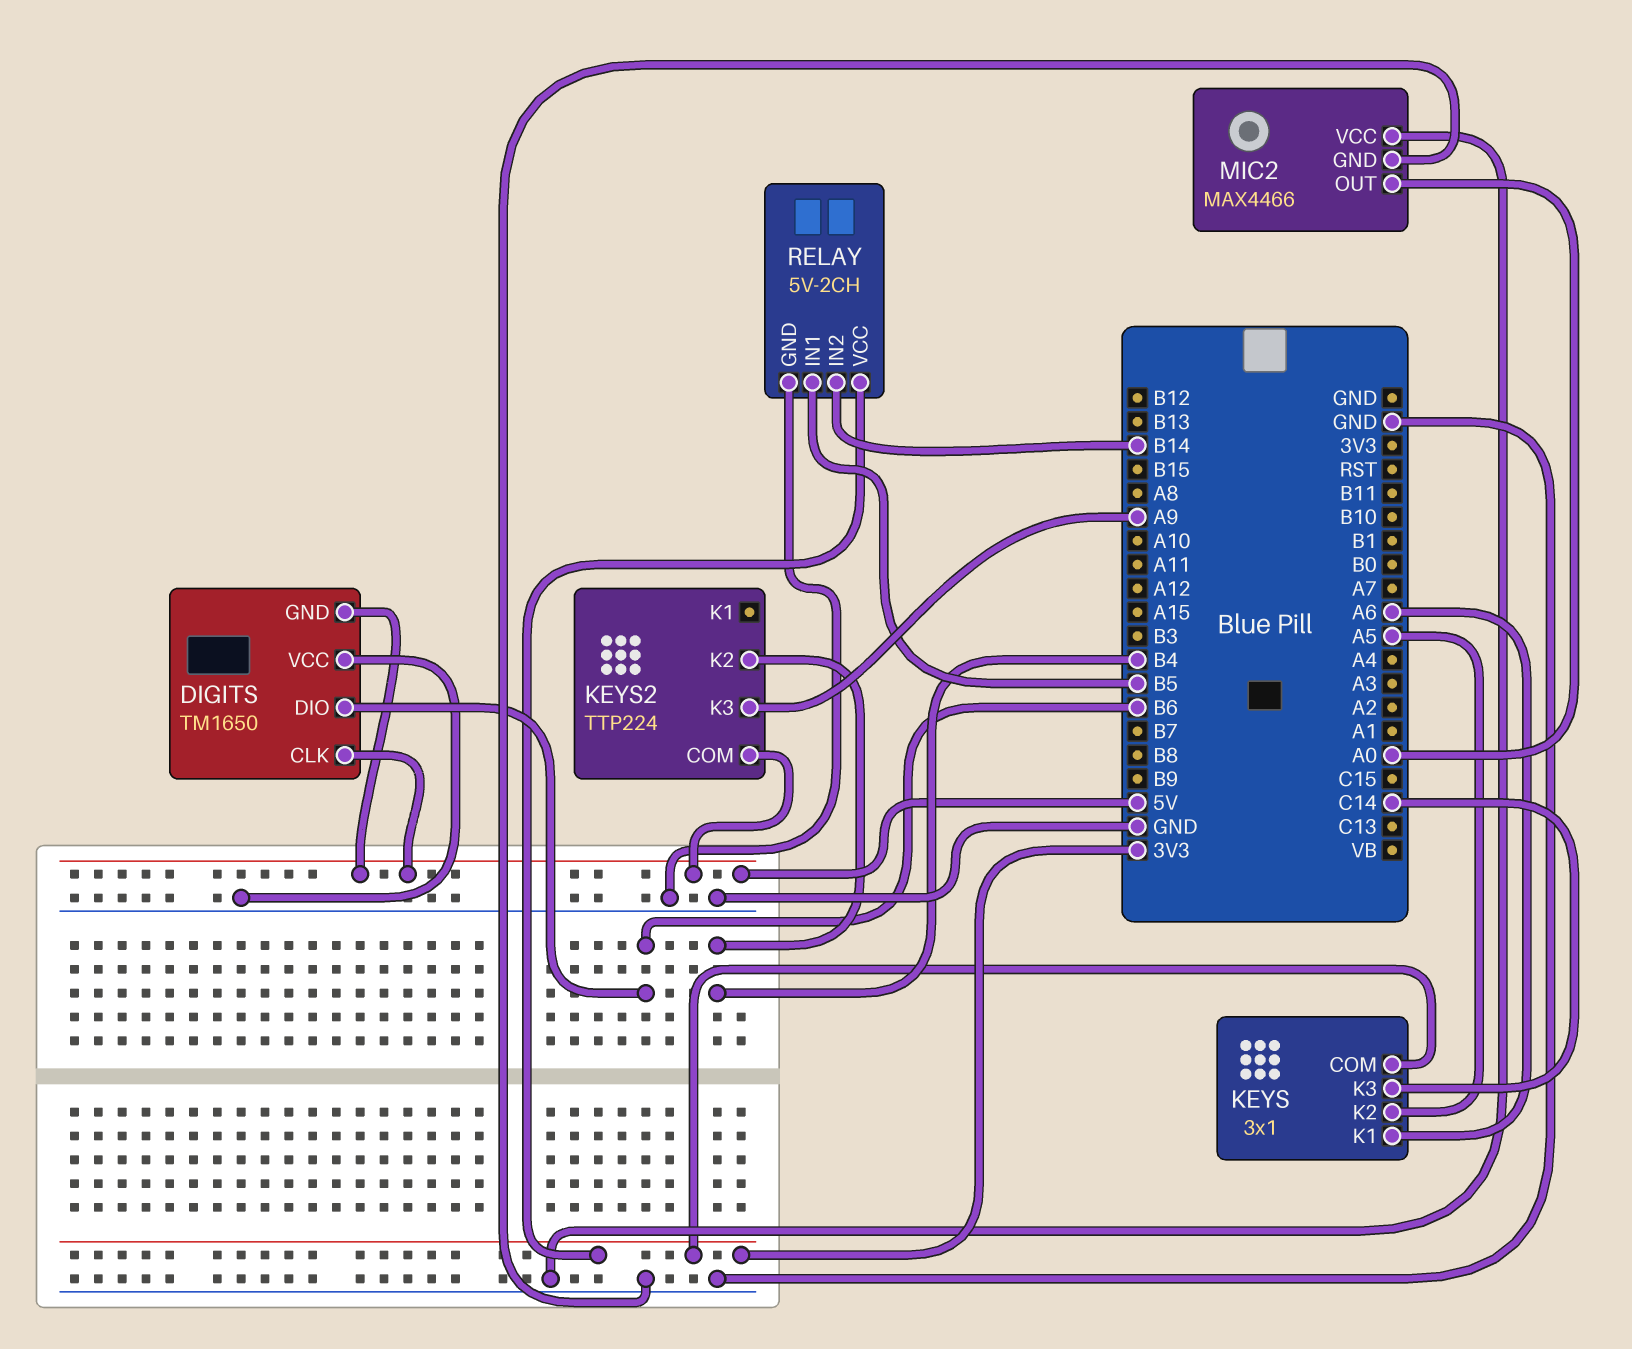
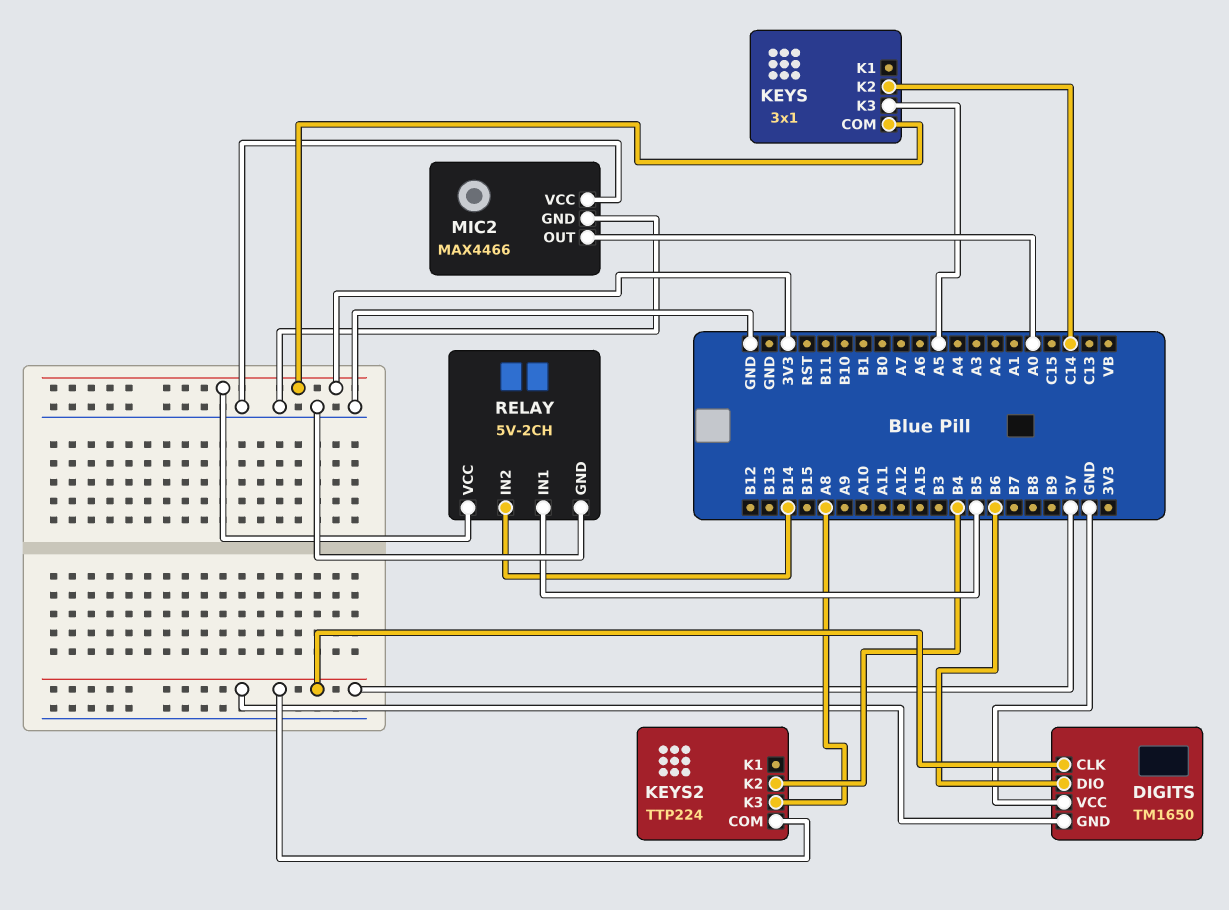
KEYS pin K1: A6 -> none
KEYS pin K2: A5 -> C14
KEYS pin K3: C14 -> A5
KEYS2 pin K3: A9 -> A8

